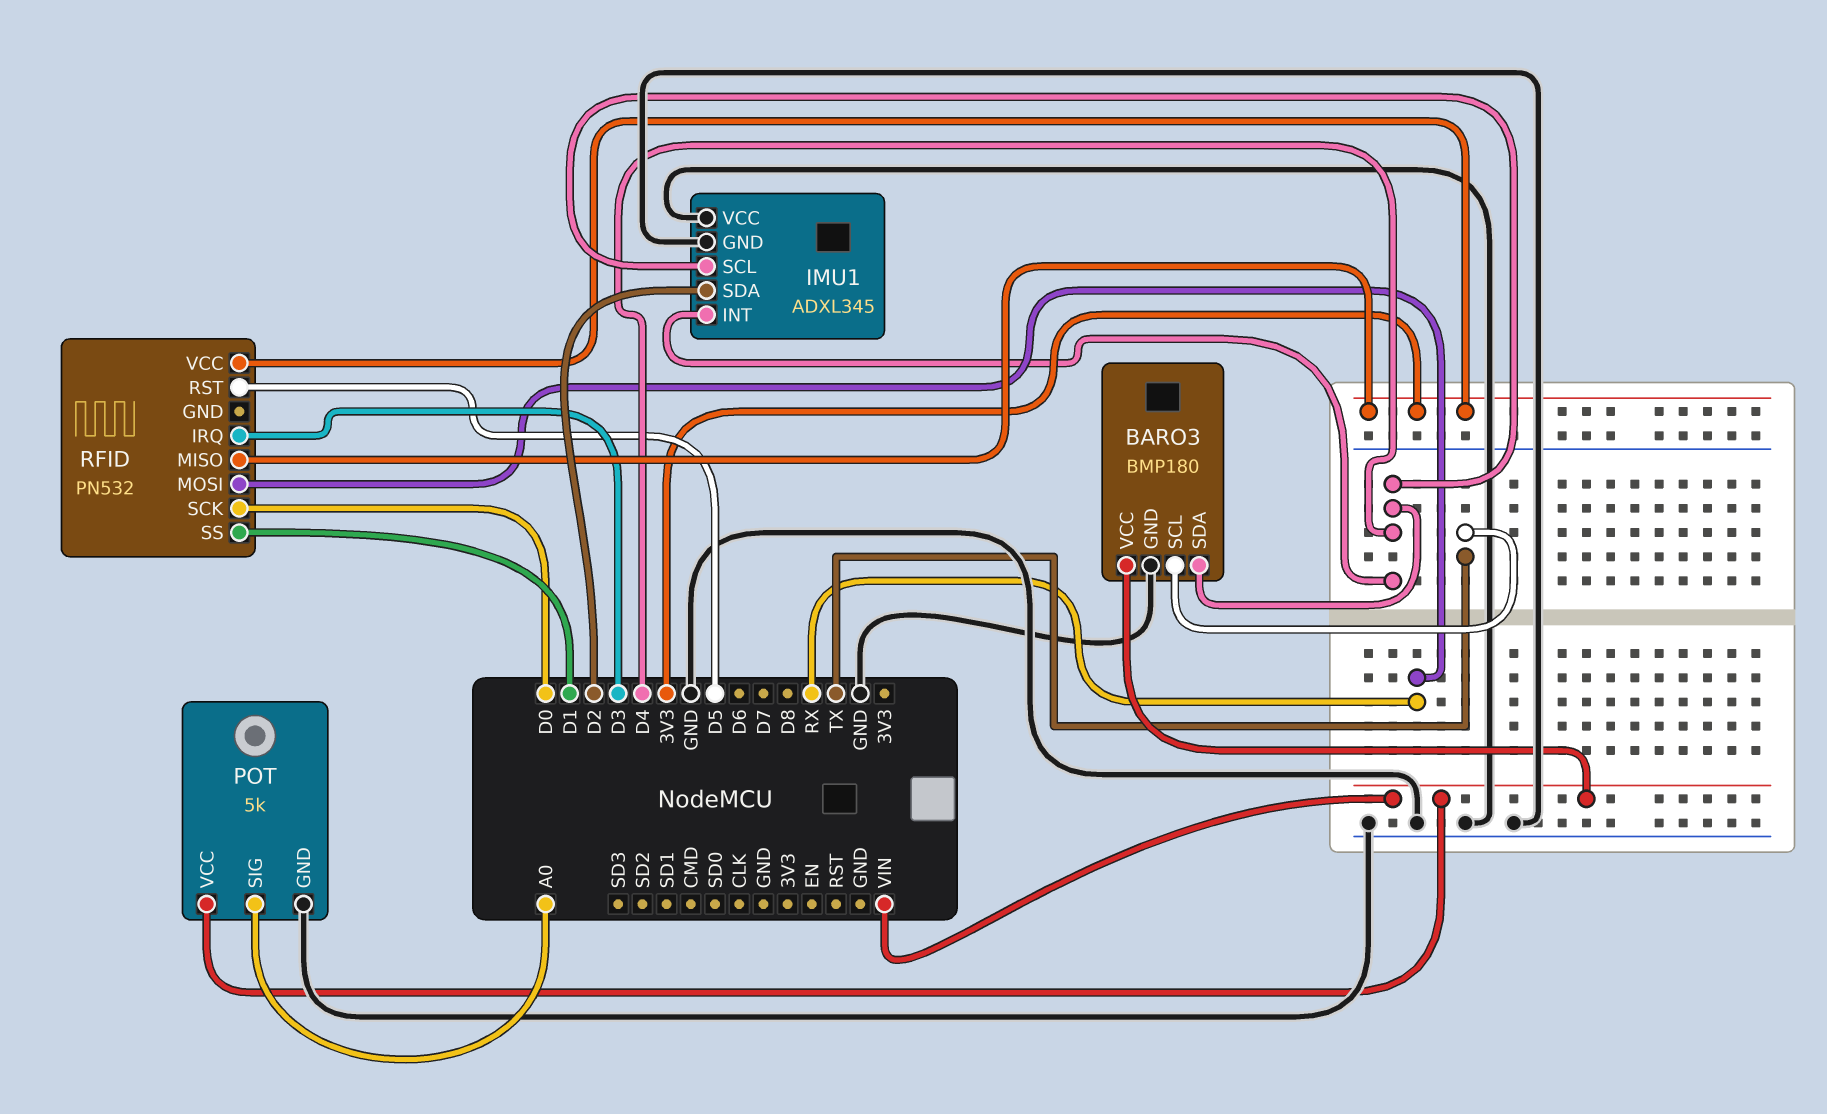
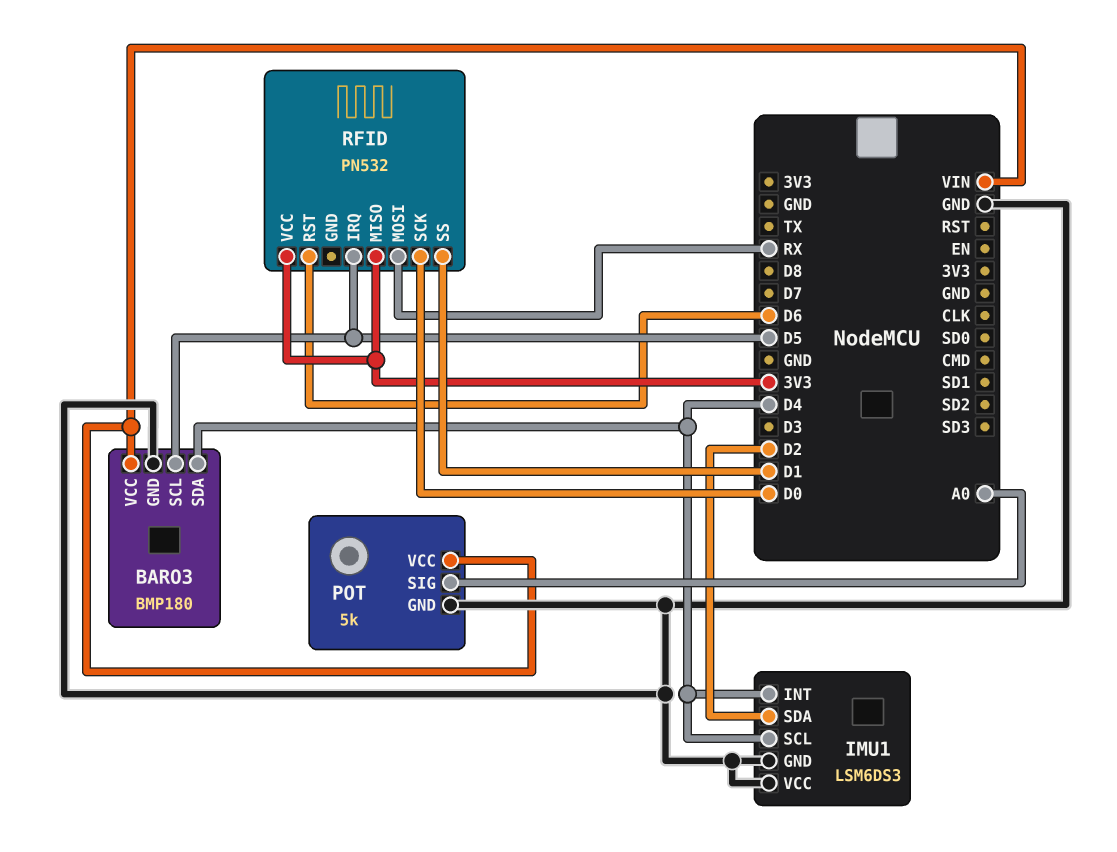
BARO3 pin SCL: TX -> D5
IMU1: ADXL345 -> LSM6DS3
RFID pin IRQ: D3 -> D5
RFID pin RST: D5 -> D6

